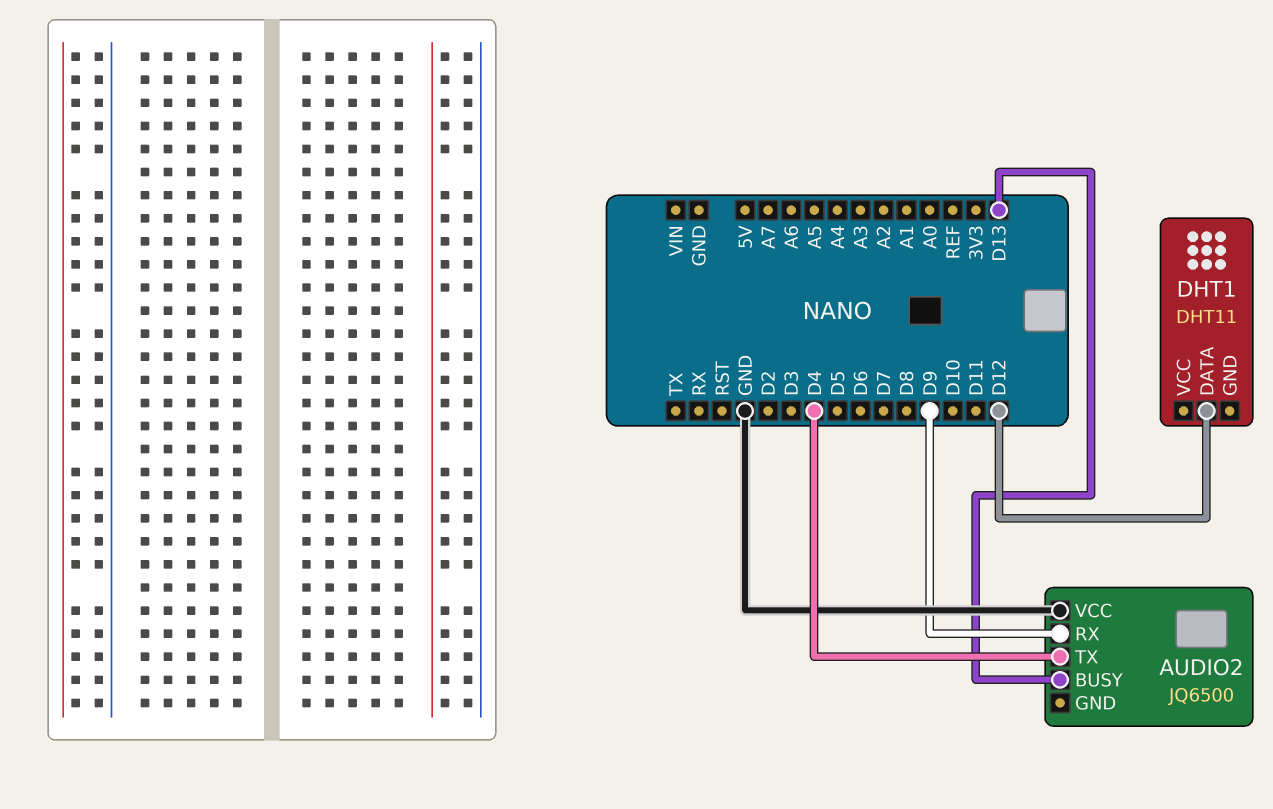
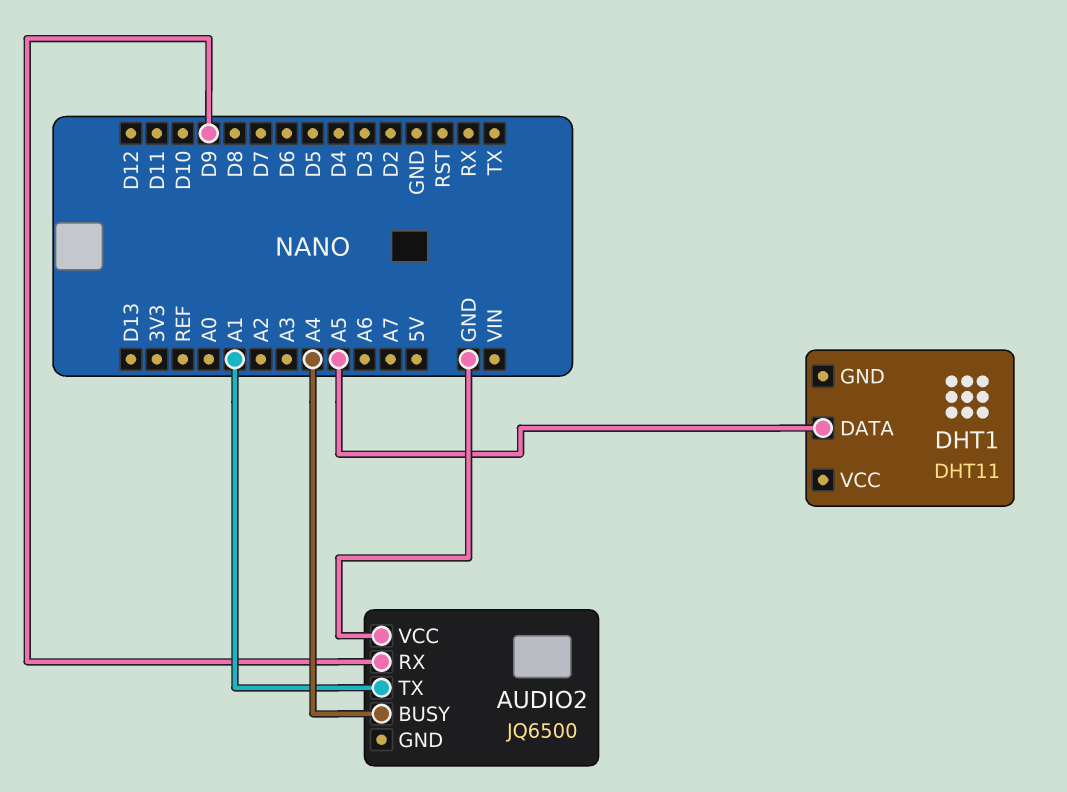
AUDIO2 pin BUSY: D13 -> A4
AUDIO2 pin TX: D4 -> A1
DHT1 pin DATA: D12 -> A5

